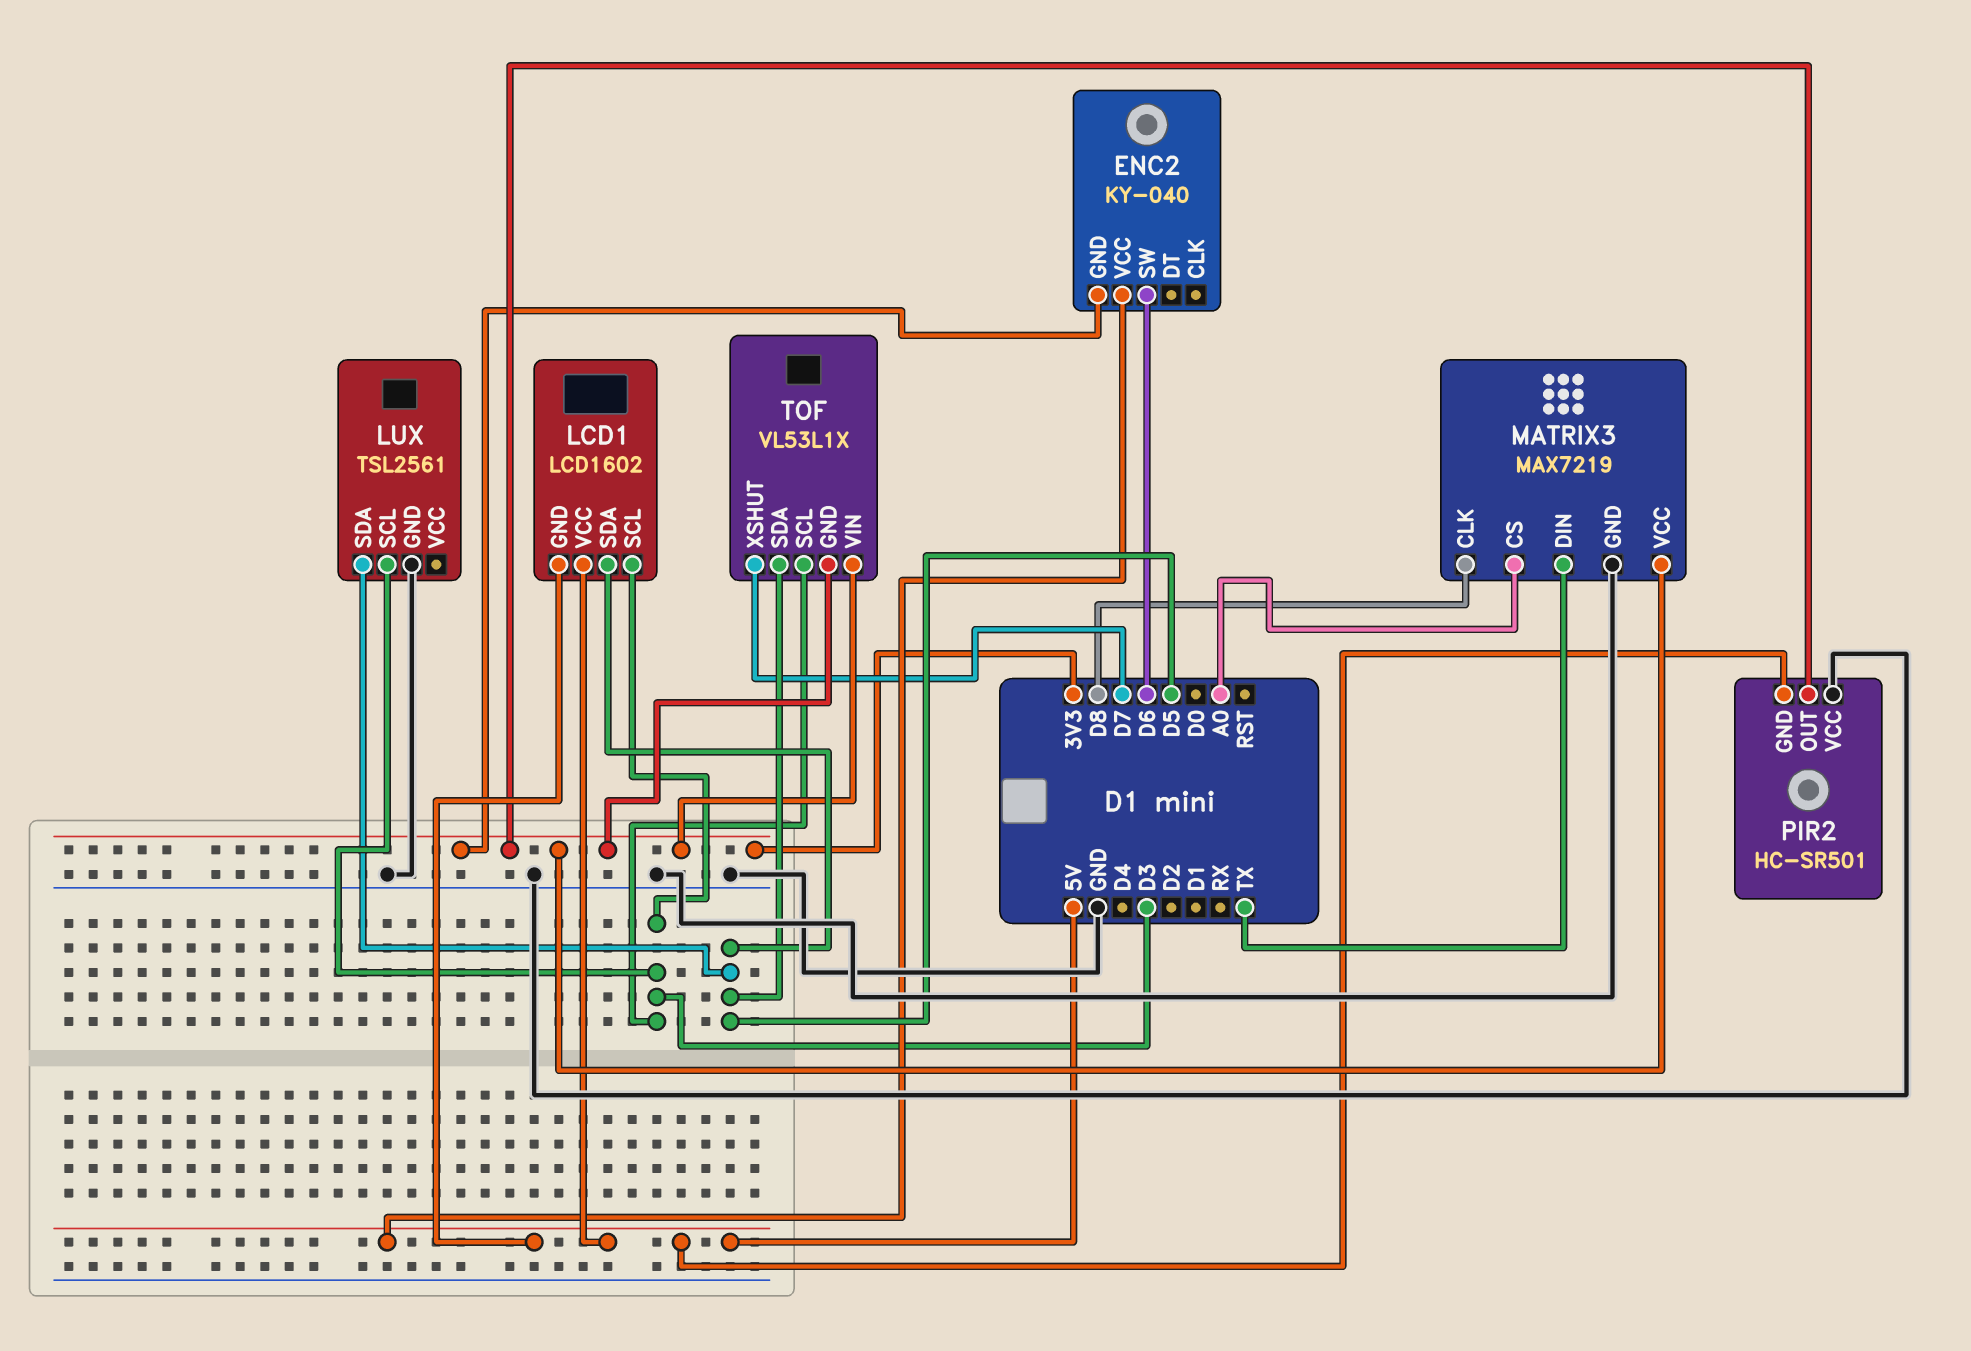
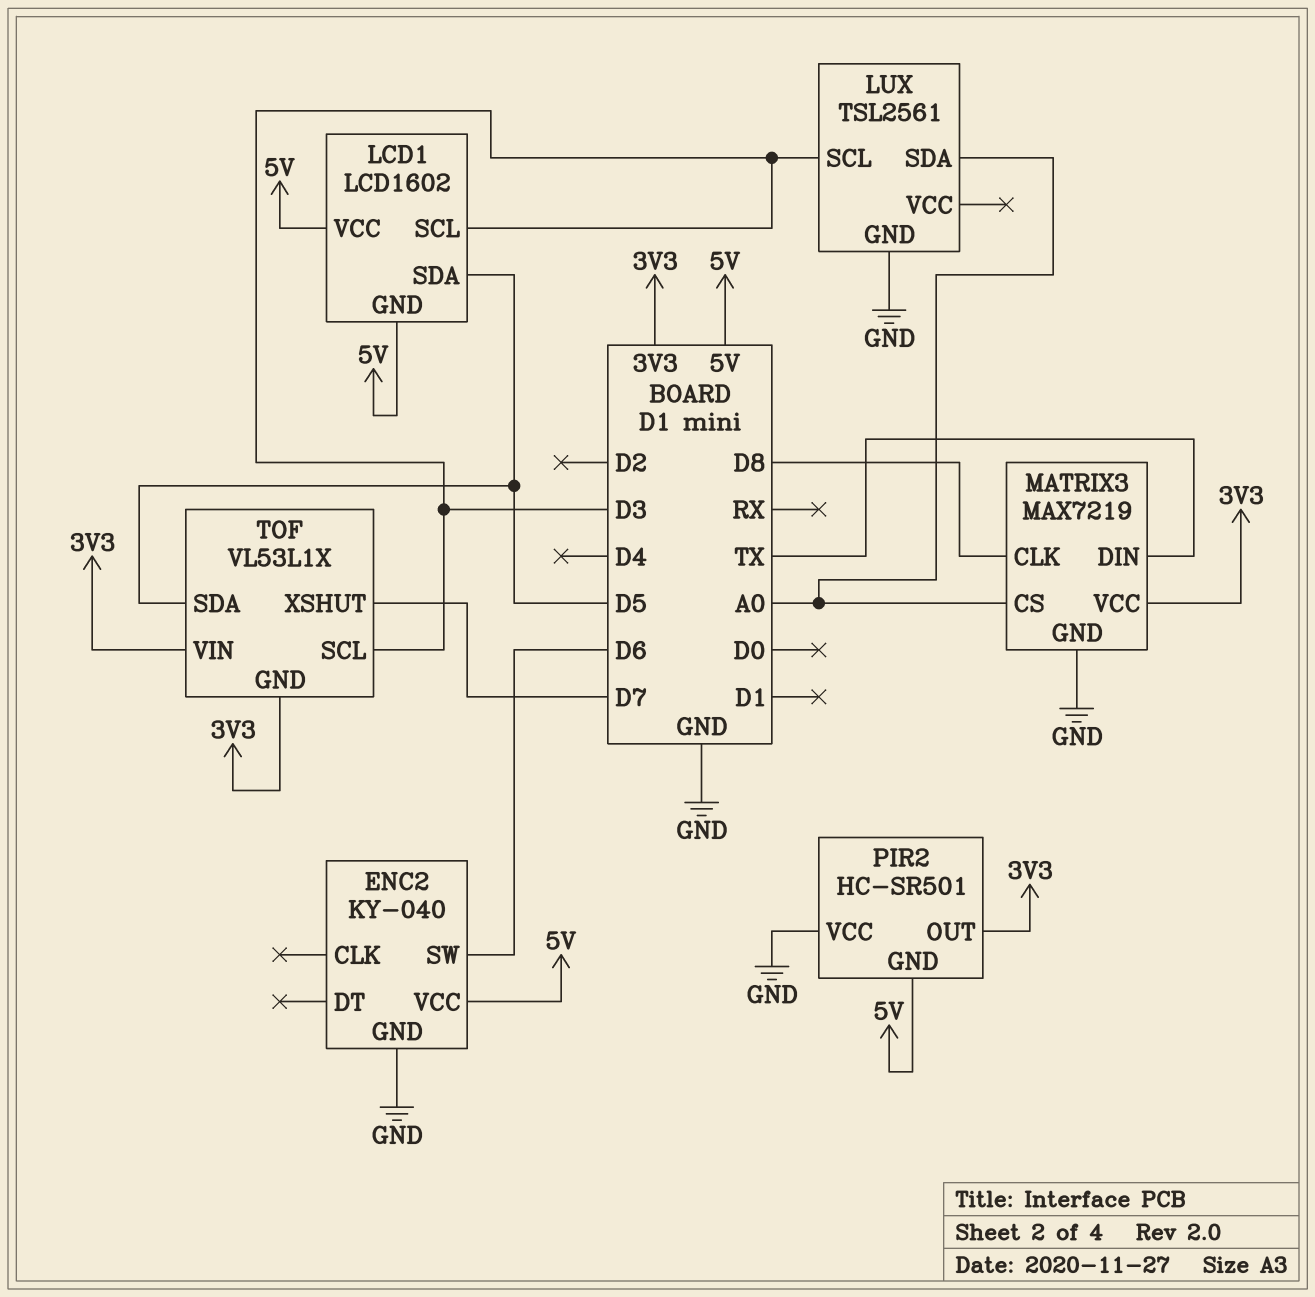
ENC2 pin GND: 3V3 -> GND
LUX pin SDA: D5 -> A0

